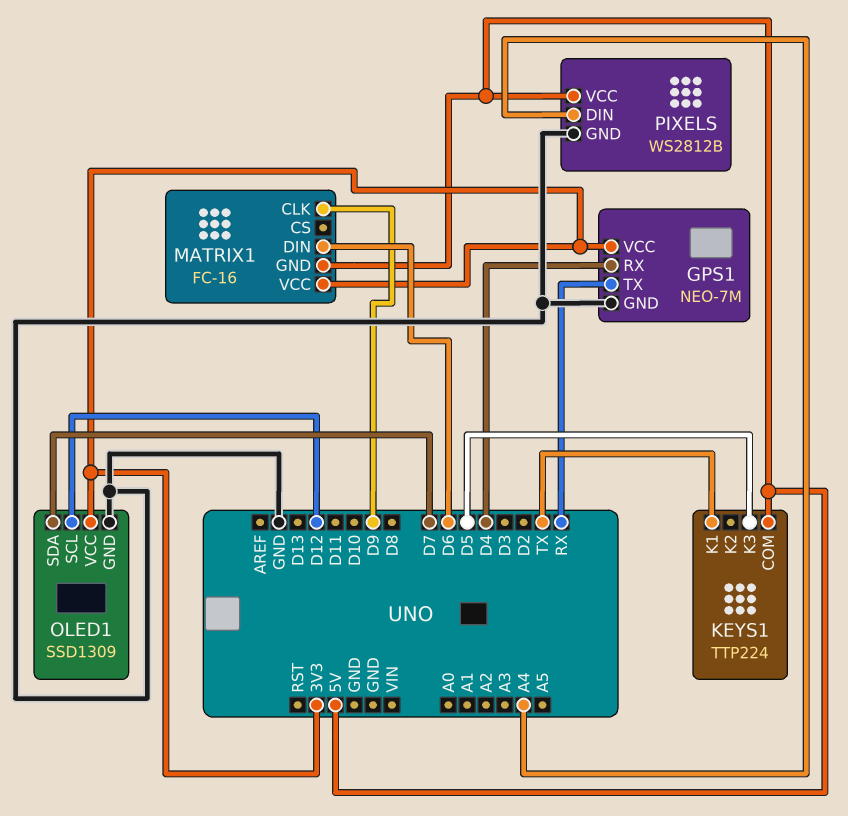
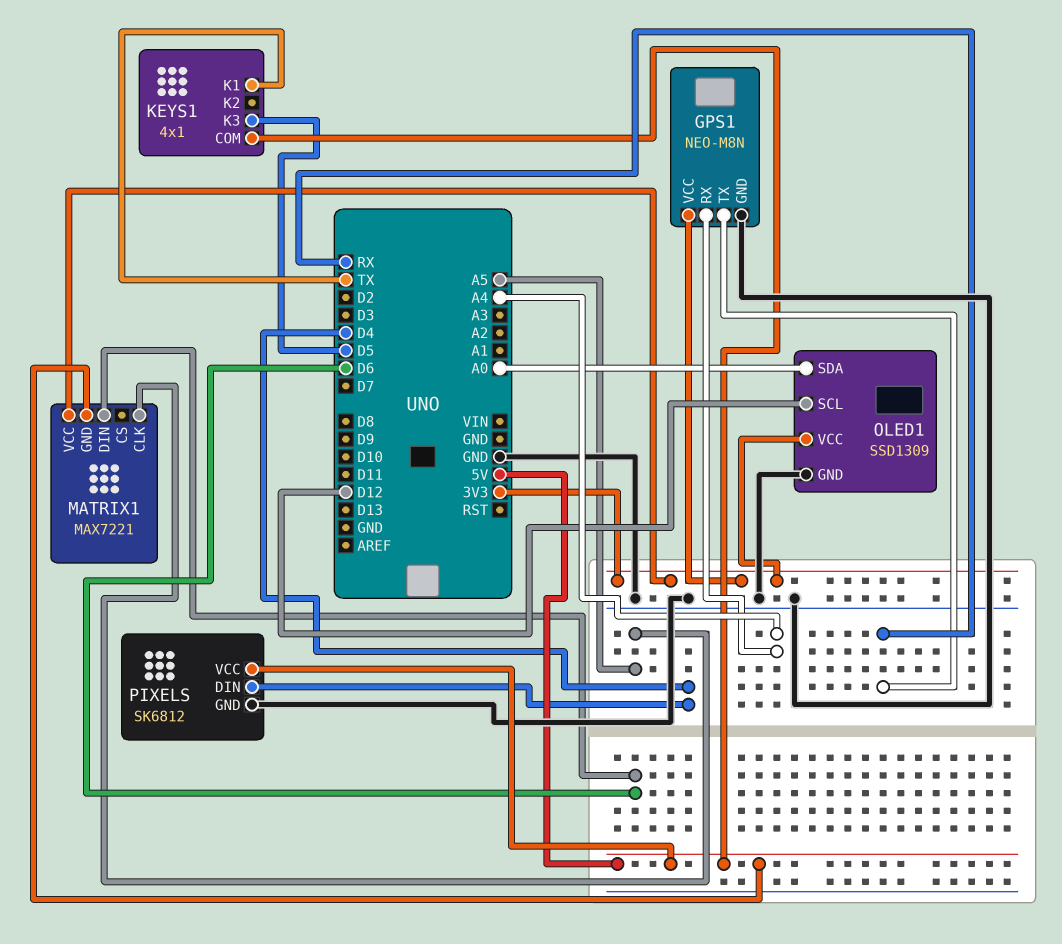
GPS1: NEO-7M -> NEO-M8N
GPS1 pin RX: D4 -> A4
KEYS1: TTP224 -> 4x1
MATRIX1: FC-16 -> MAX7221
MATRIX1 pin CLK: D9 -> A5
OLED1 pin SDA: D7 -> A0
PIXELS: WS2812B -> SK6812
PIXELS pin DIN: A4 -> D4

